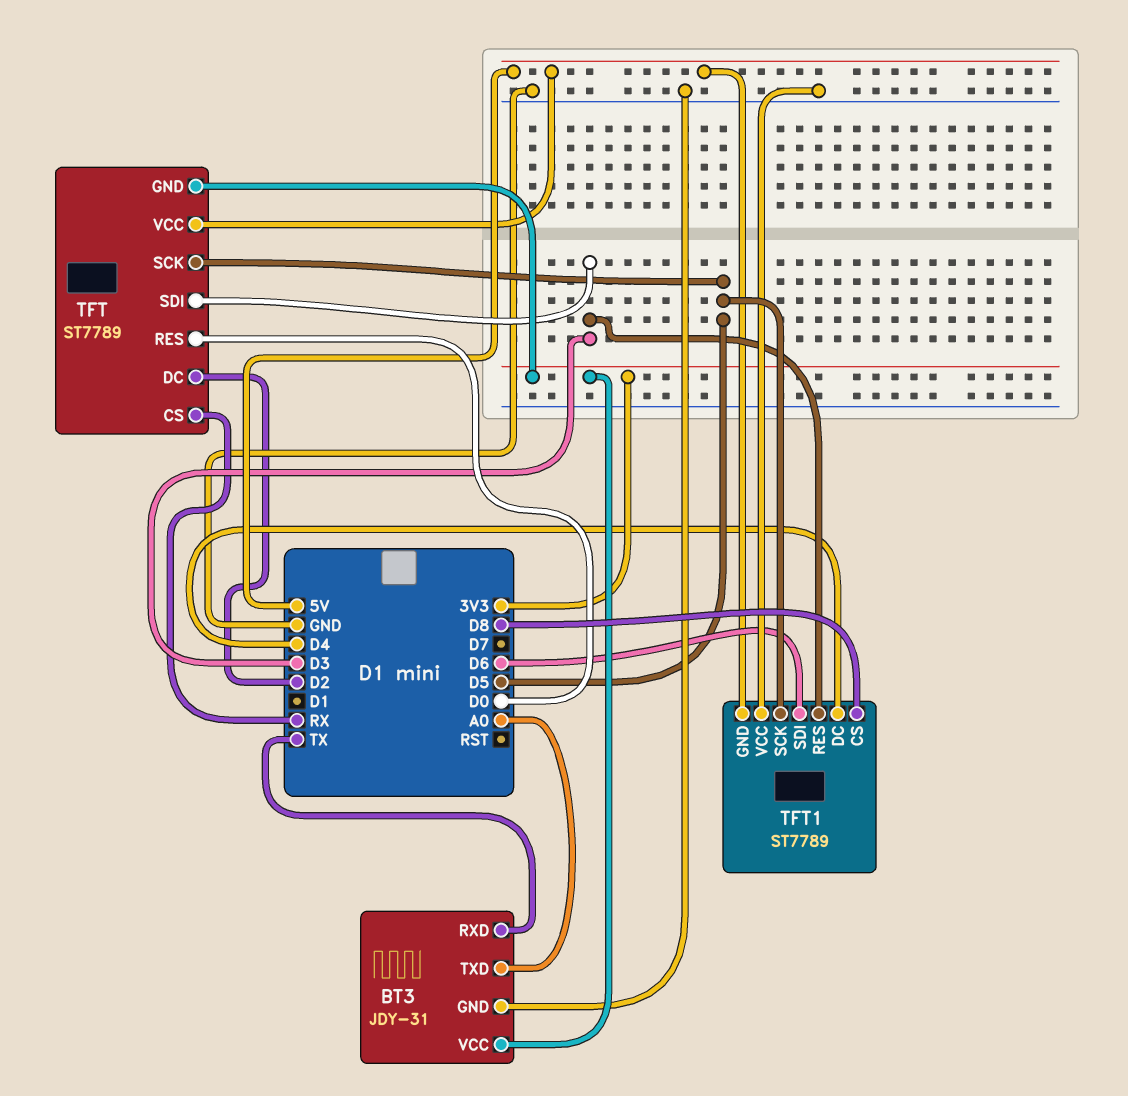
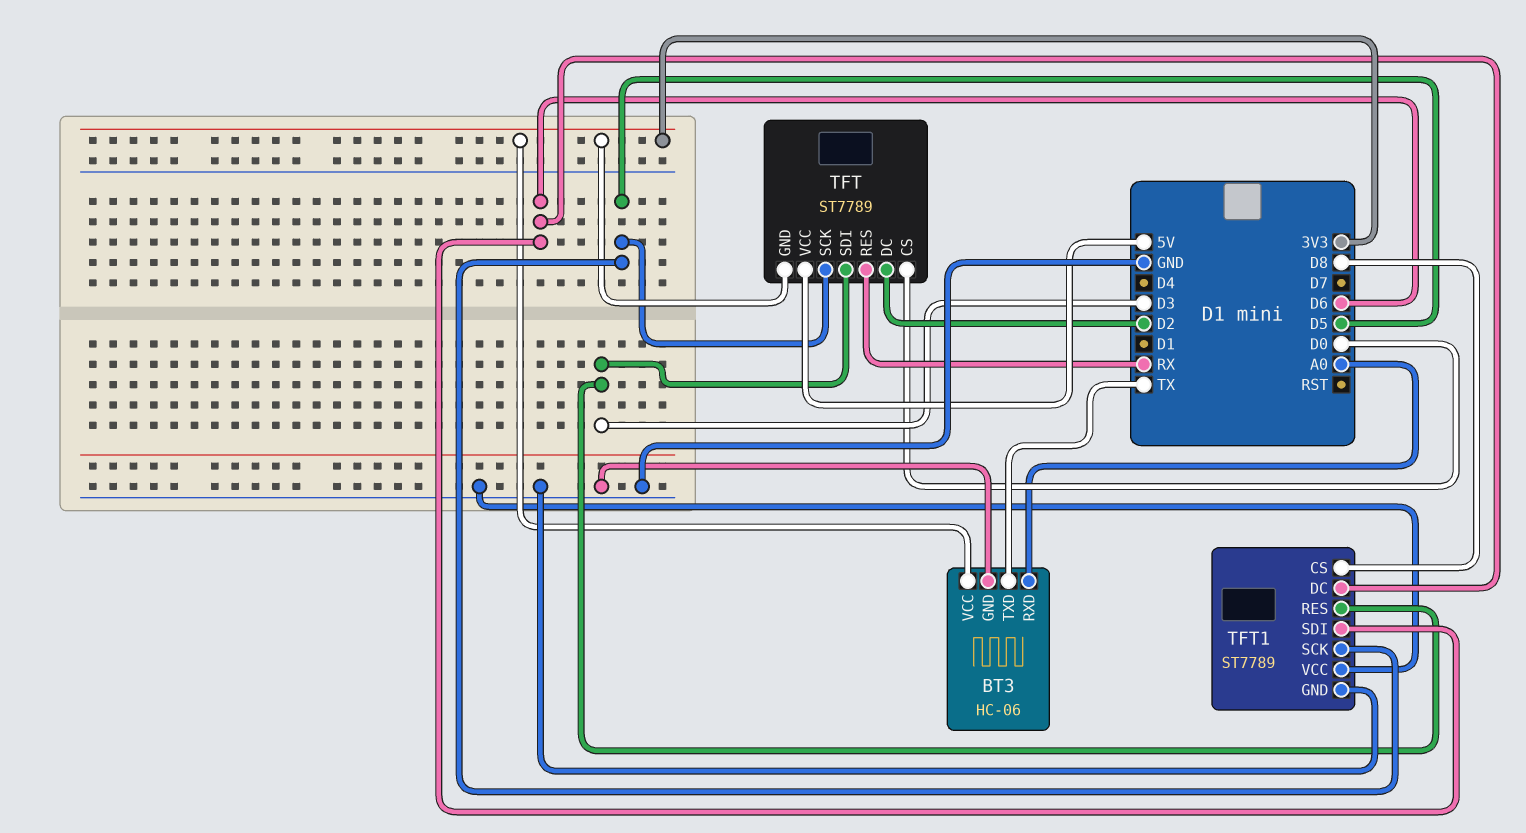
BT3: JDY-31 -> HC-06
BT3 pin RXD: TX -> A0
BT3 pin TXD: A0 -> TX
TFT pin CS: RX -> D0
TFT pin RES: D0 -> RX
TFT1 pin DC: D4 -> D6
TFT1 pin GND: 5V -> GND

